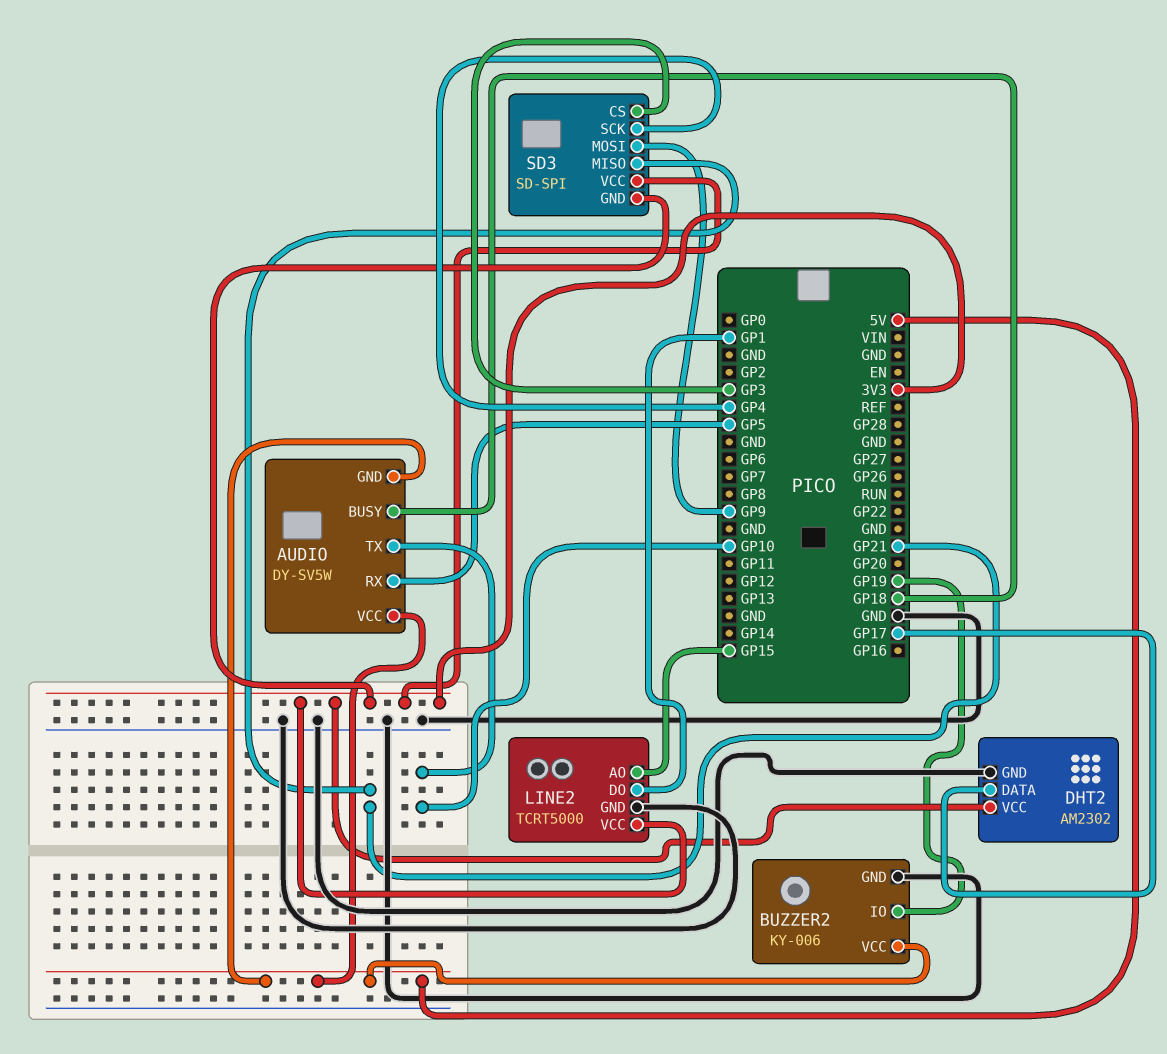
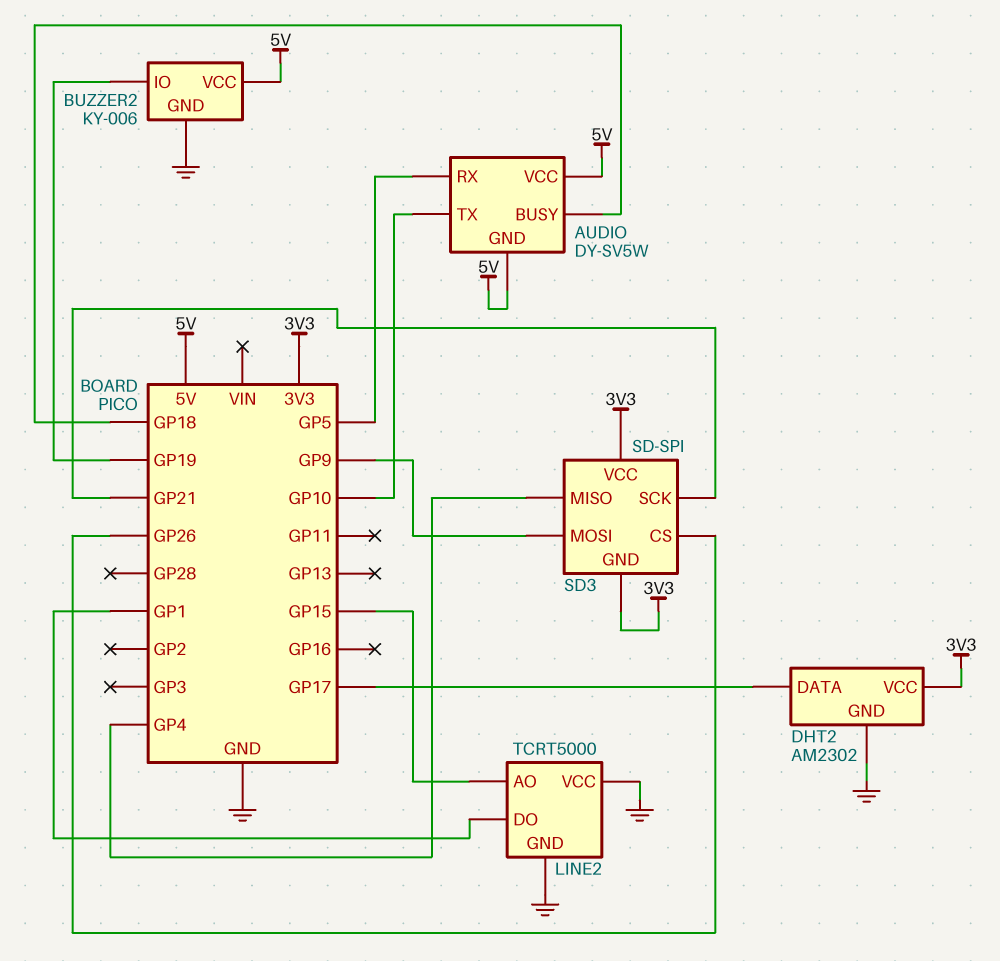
LINE2 pin VCC: 3V3 -> GND
SD3 pin CS: GP3 -> GP26
SD3 pin MISO: GP21 -> GP4
SD3 pin SCK: GP4 -> GP21

